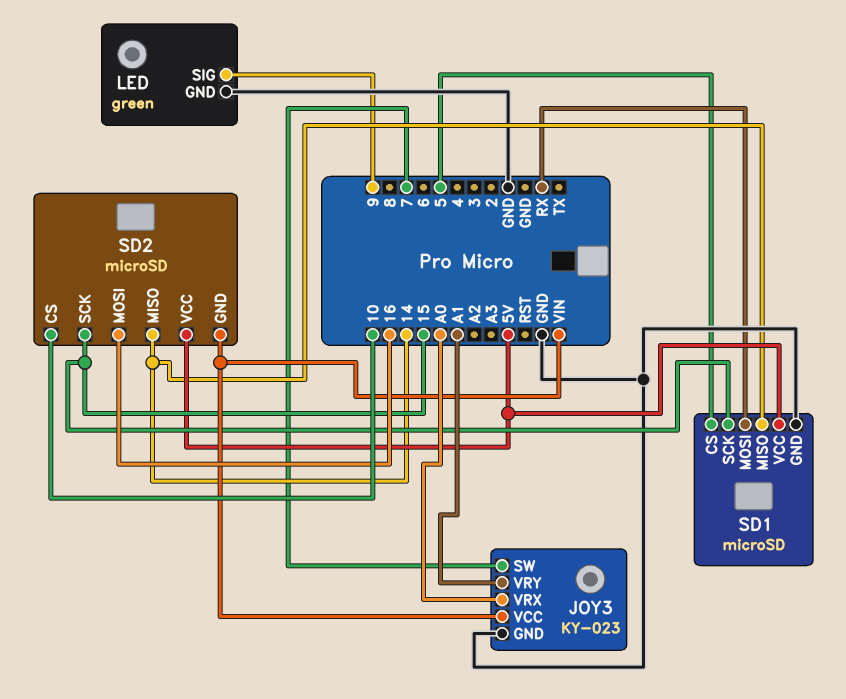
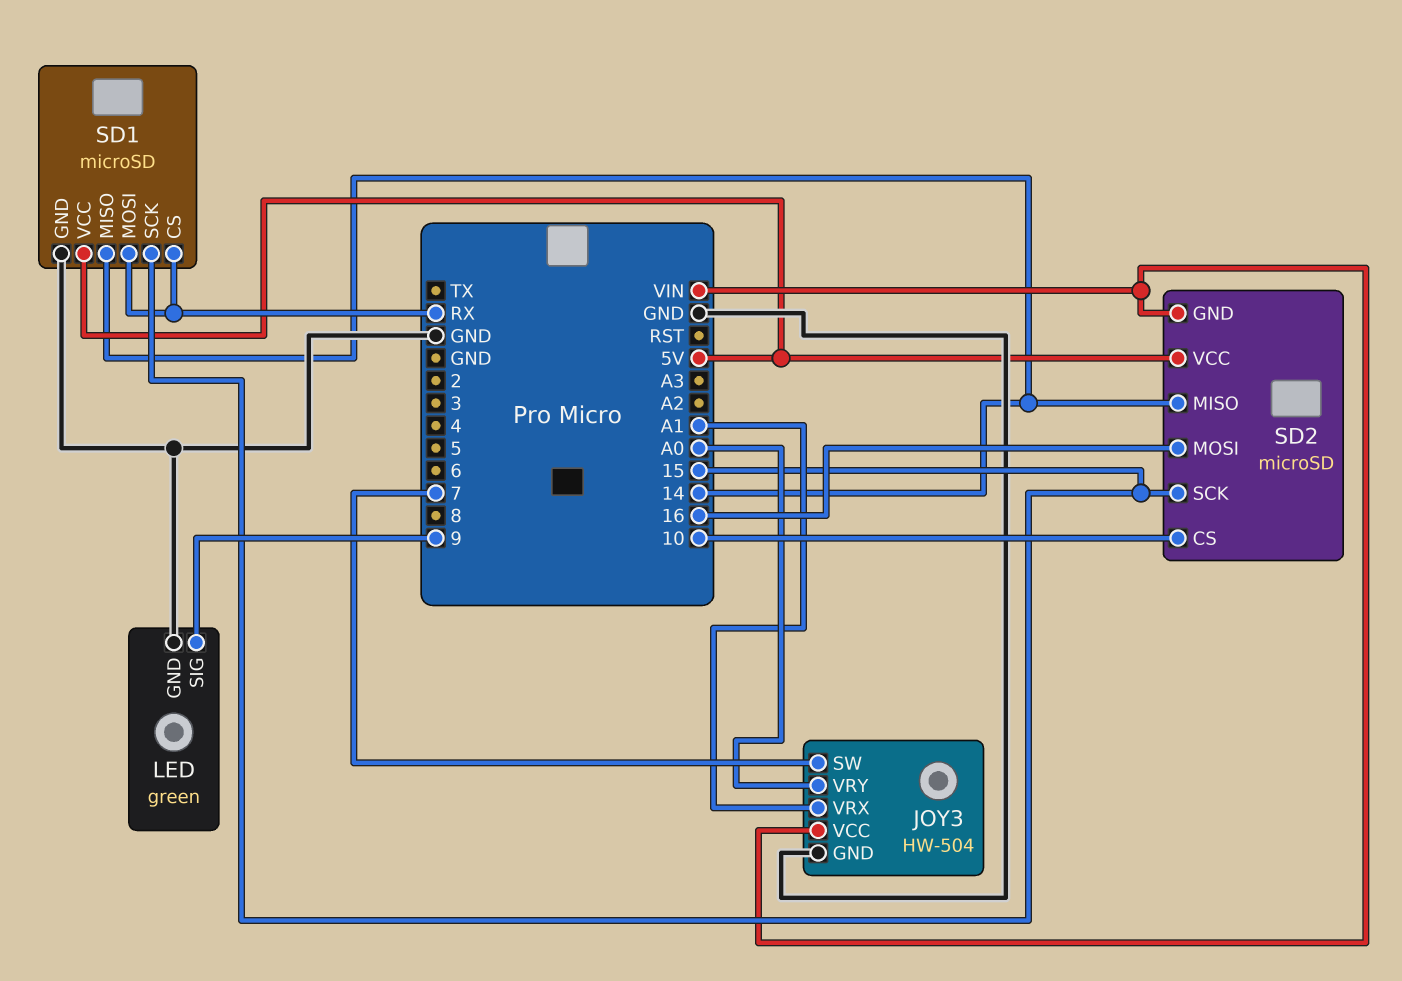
JOY3: KY-023 -> HW-504
JOY3 pin VRX: A0 -> A1
JOY3 pin VRY: A1 -> A0
SD1 pin CS: 5 -> RX

